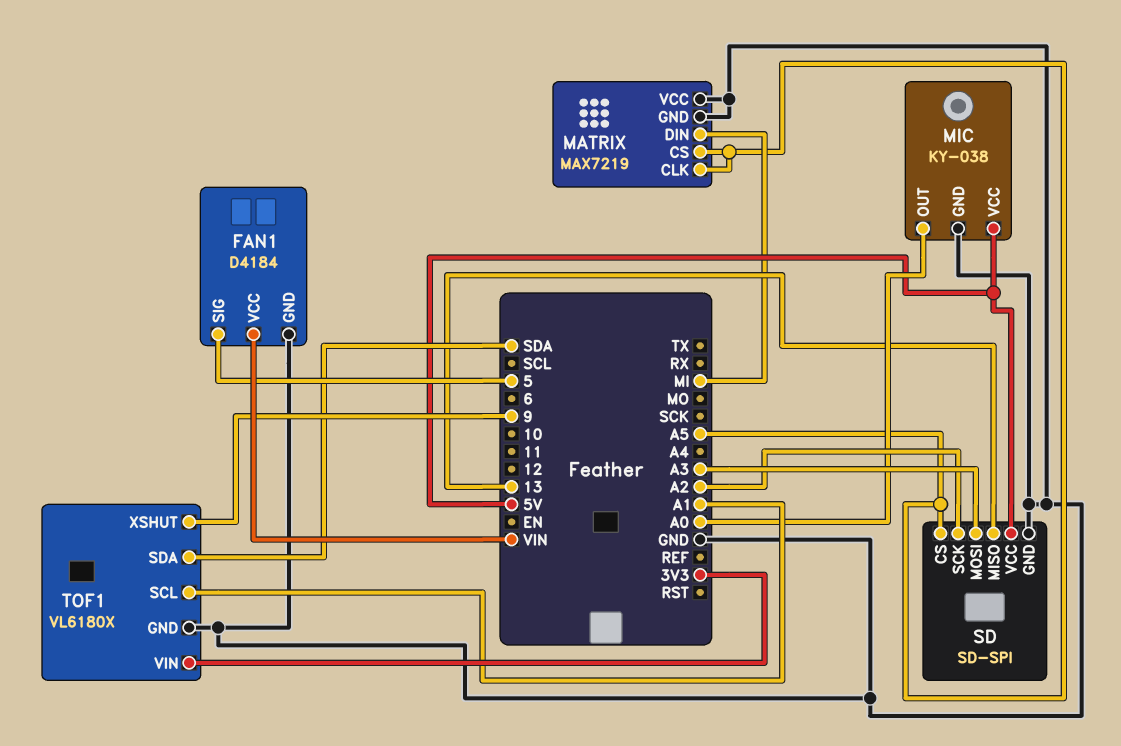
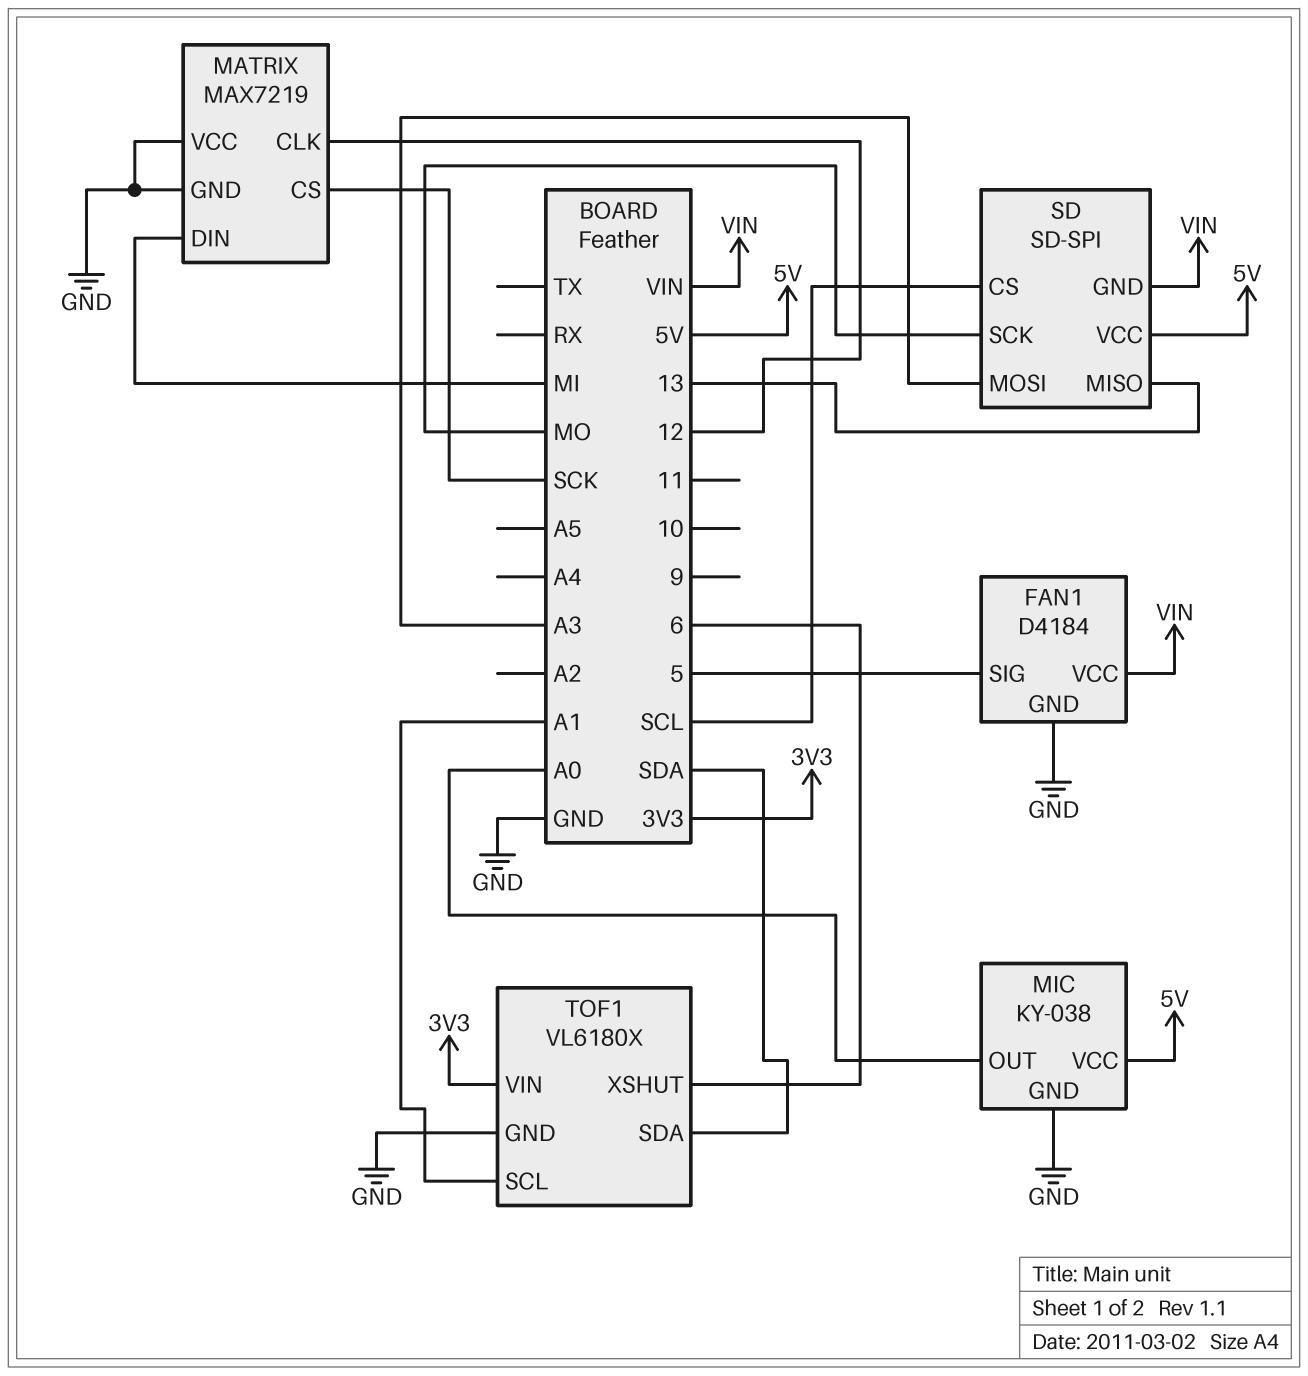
MATRIX pin CLK: A5 -> 12
MATRIX pin CS: A5 -> SCK
SD pin CS: A5 -> SCL
SD pin GND: GND -> VIN
SD pin SCK: A2 -> MO
TOF1 pin XSHUT: 9 -> 6

